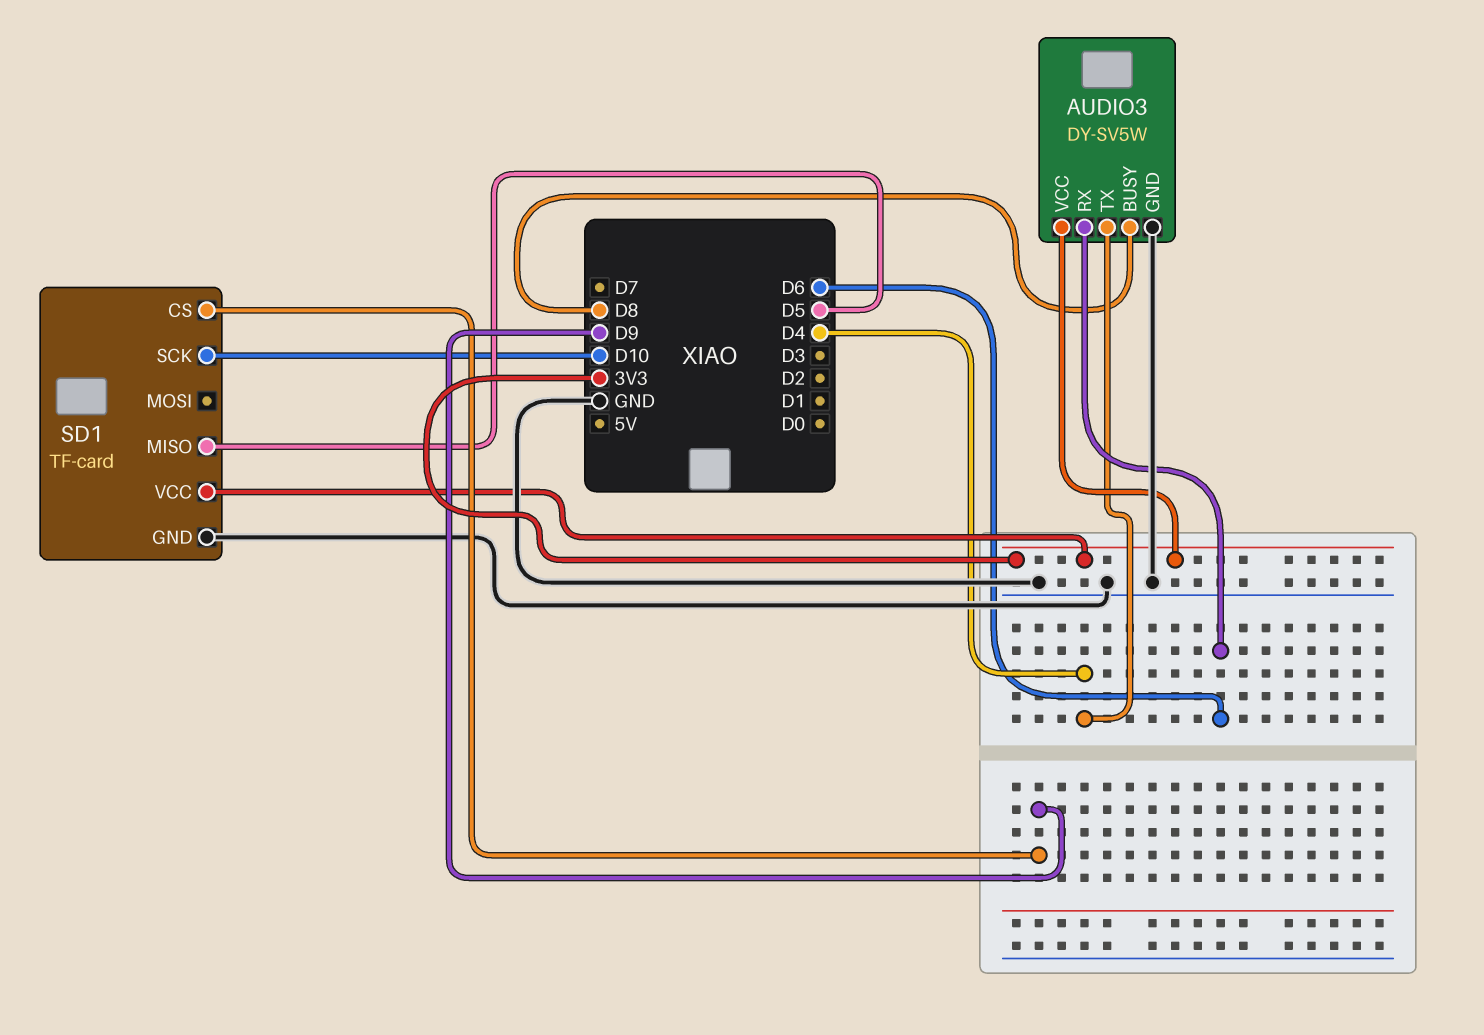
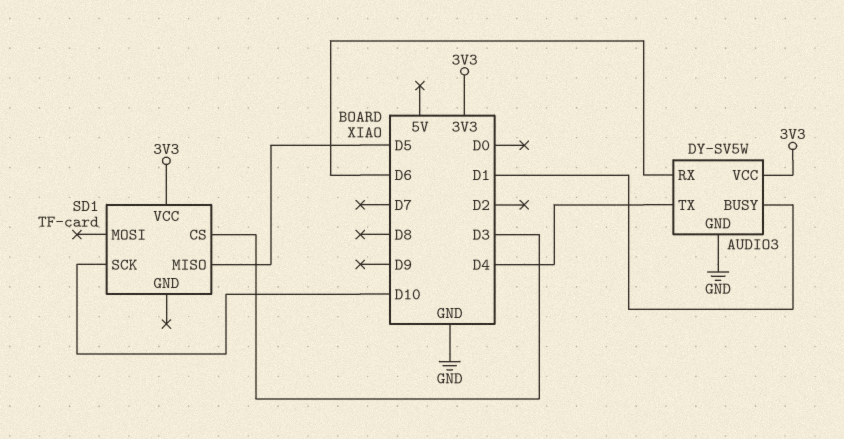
AUDIO3 pin BUSY: D8 -> D1
SD1 pin CS: D9 -> D3
SD1 pin GND: GND -> none

